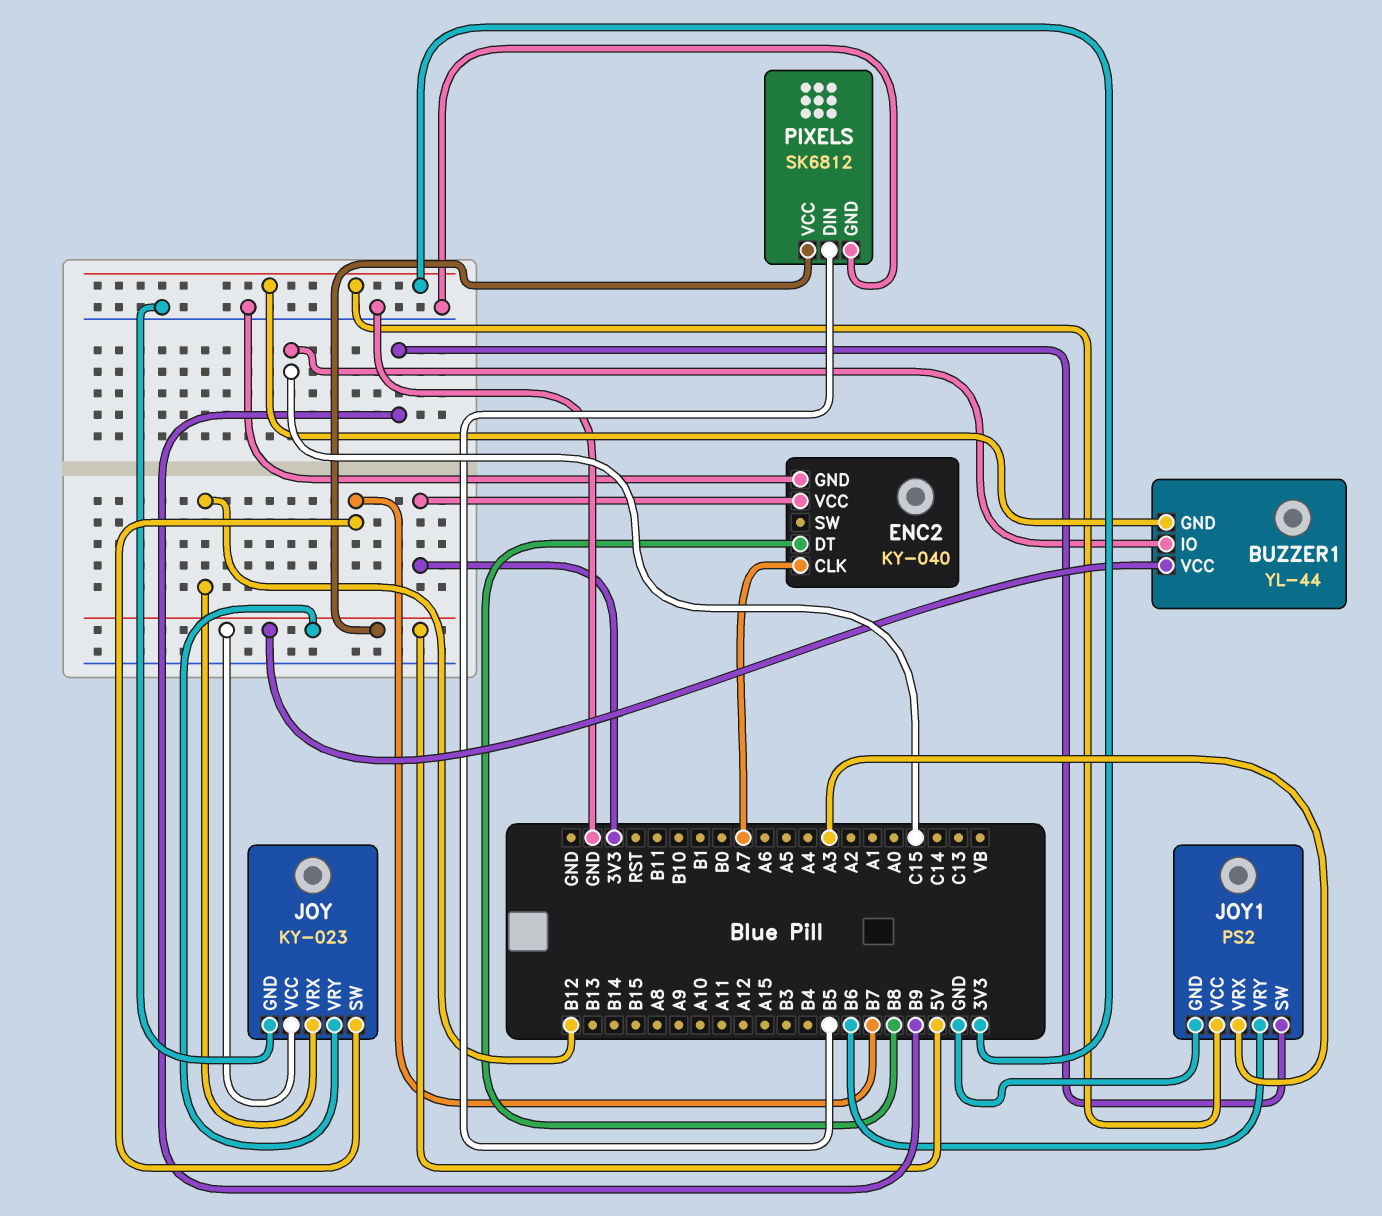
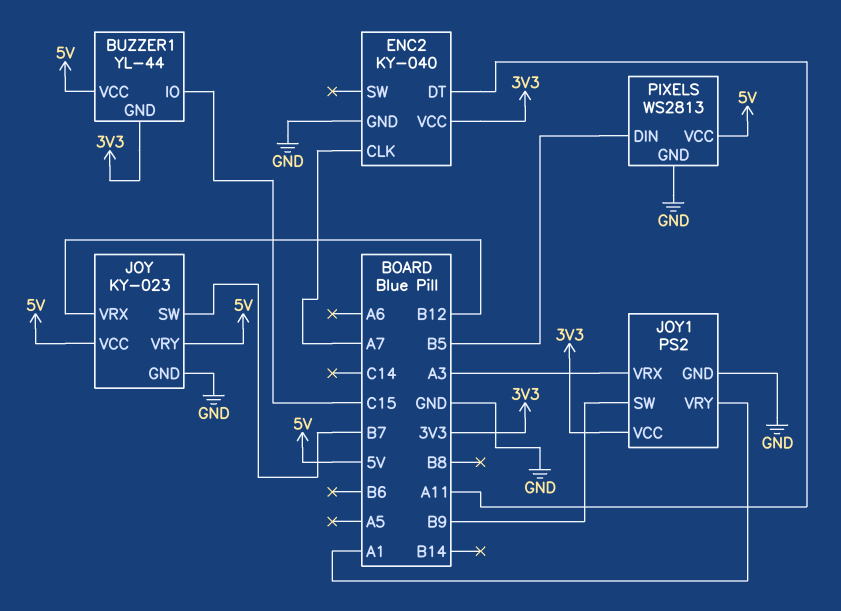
ENC2 pin DT: B8 -> A11
JOY1 pin VRY: B6 -> A1
PIXELS: SK6812 -> WS2813

